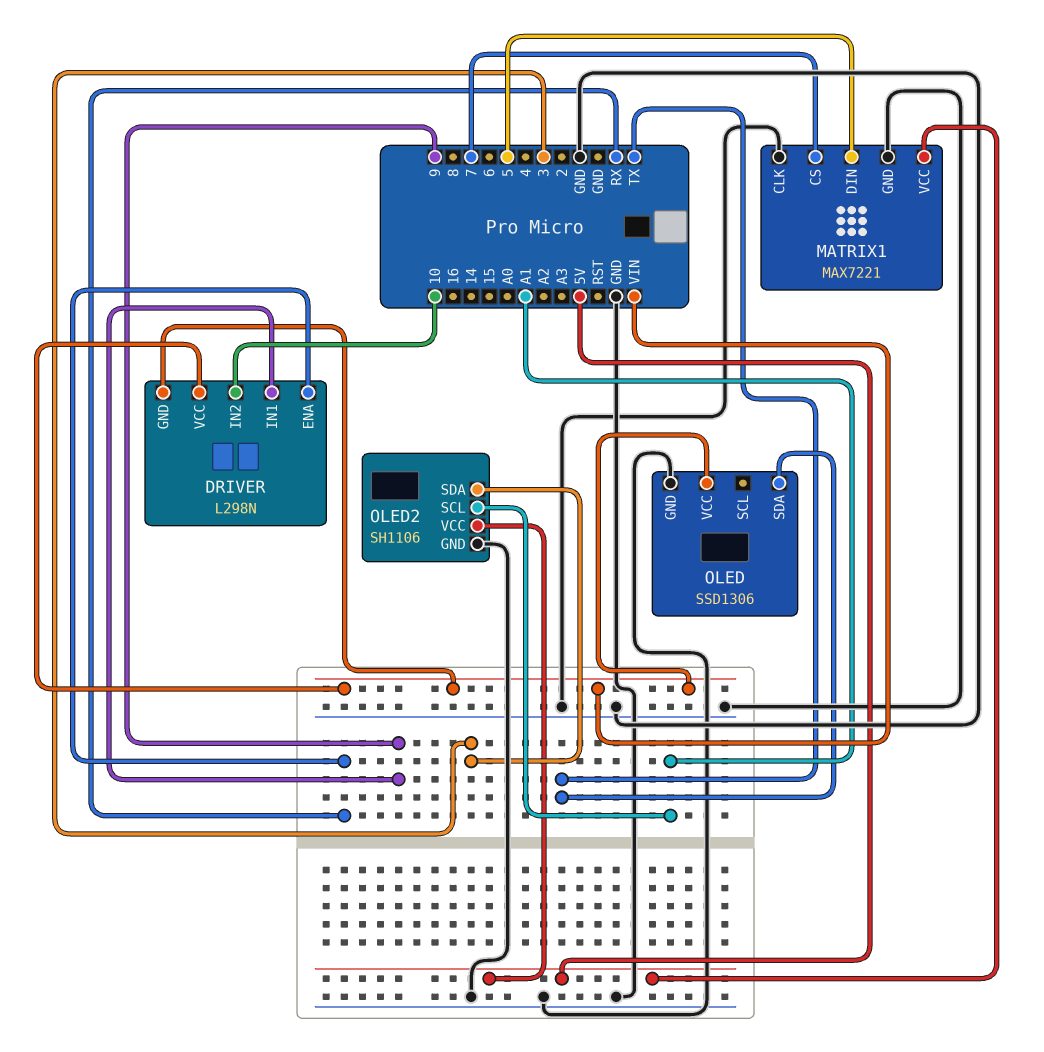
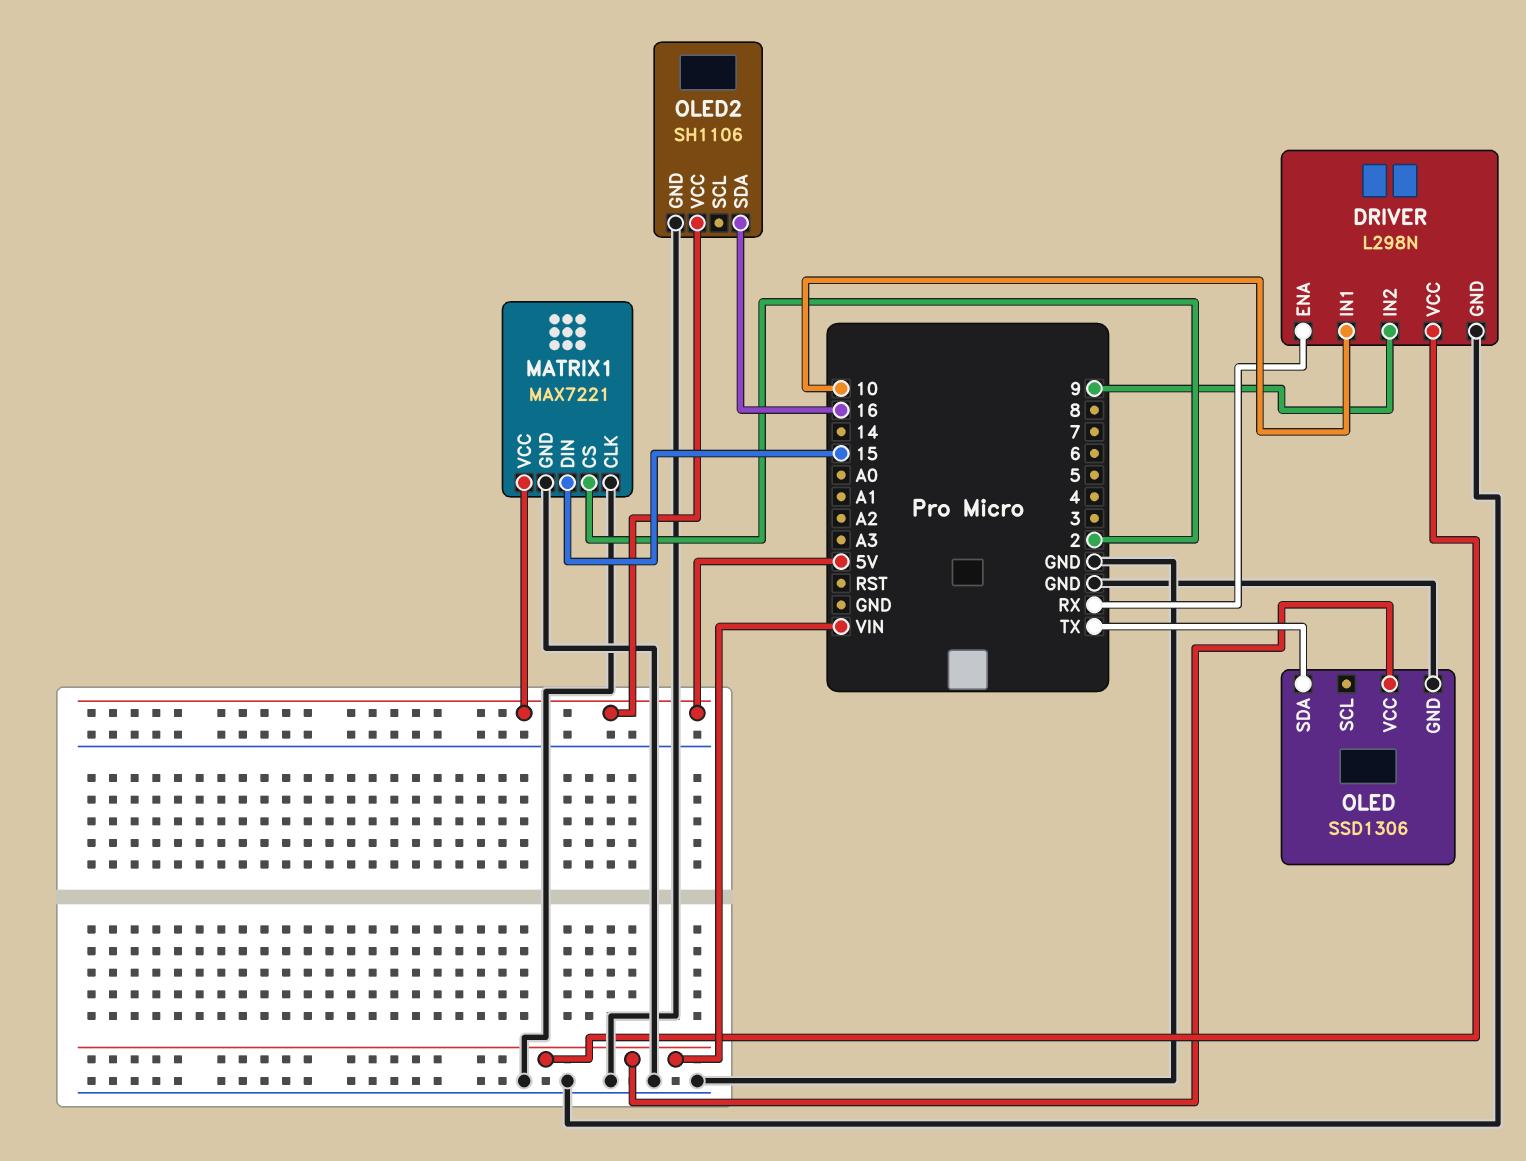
DRIVER pin GND: VIN -> GND
DRIVER pin IN1: 9 -> 10
DRIVER pin IN2: 10 -> 9
MATRIX1 pin CS: 7 -> 2
MATRIX1 pin DIN: 5 -> 15
OLED2 pin SCL: A1 -> none
OLED2 pin SDA: 3 -> 16

